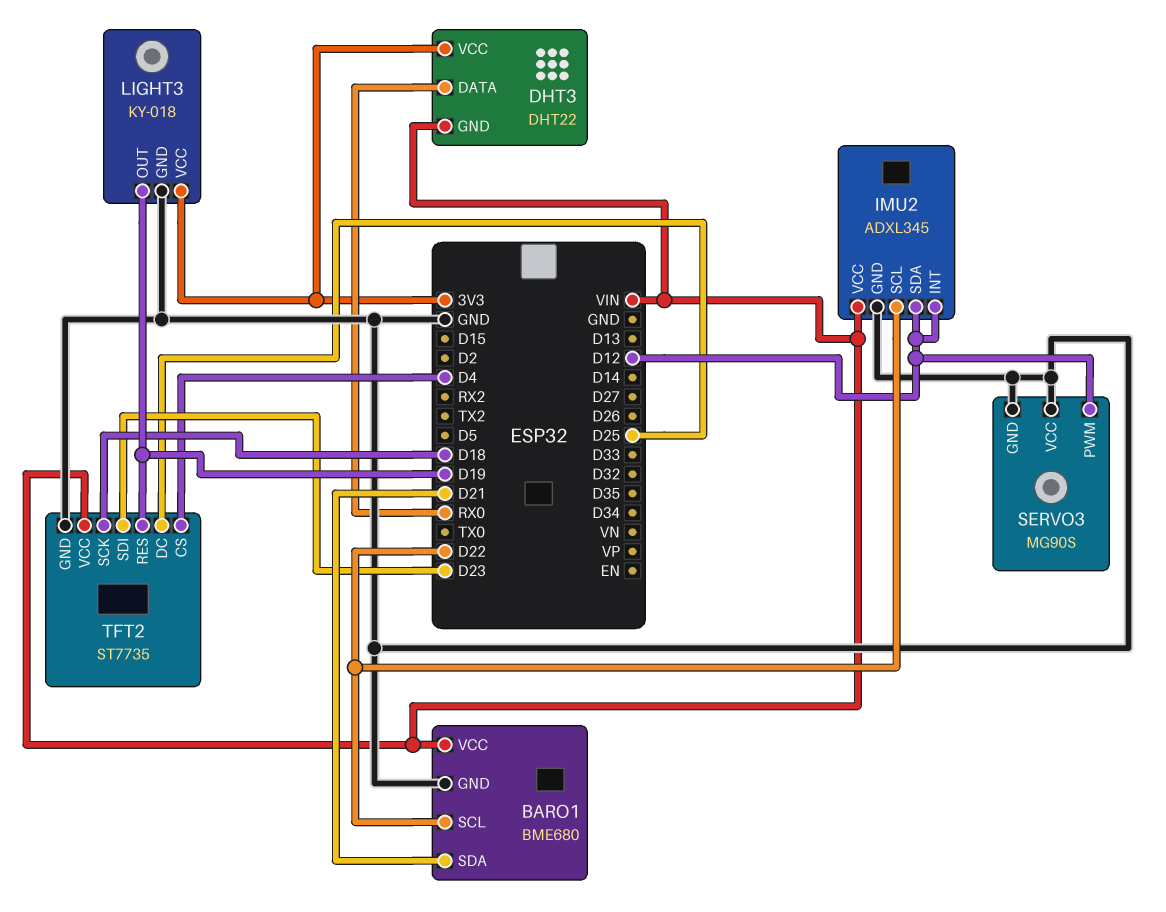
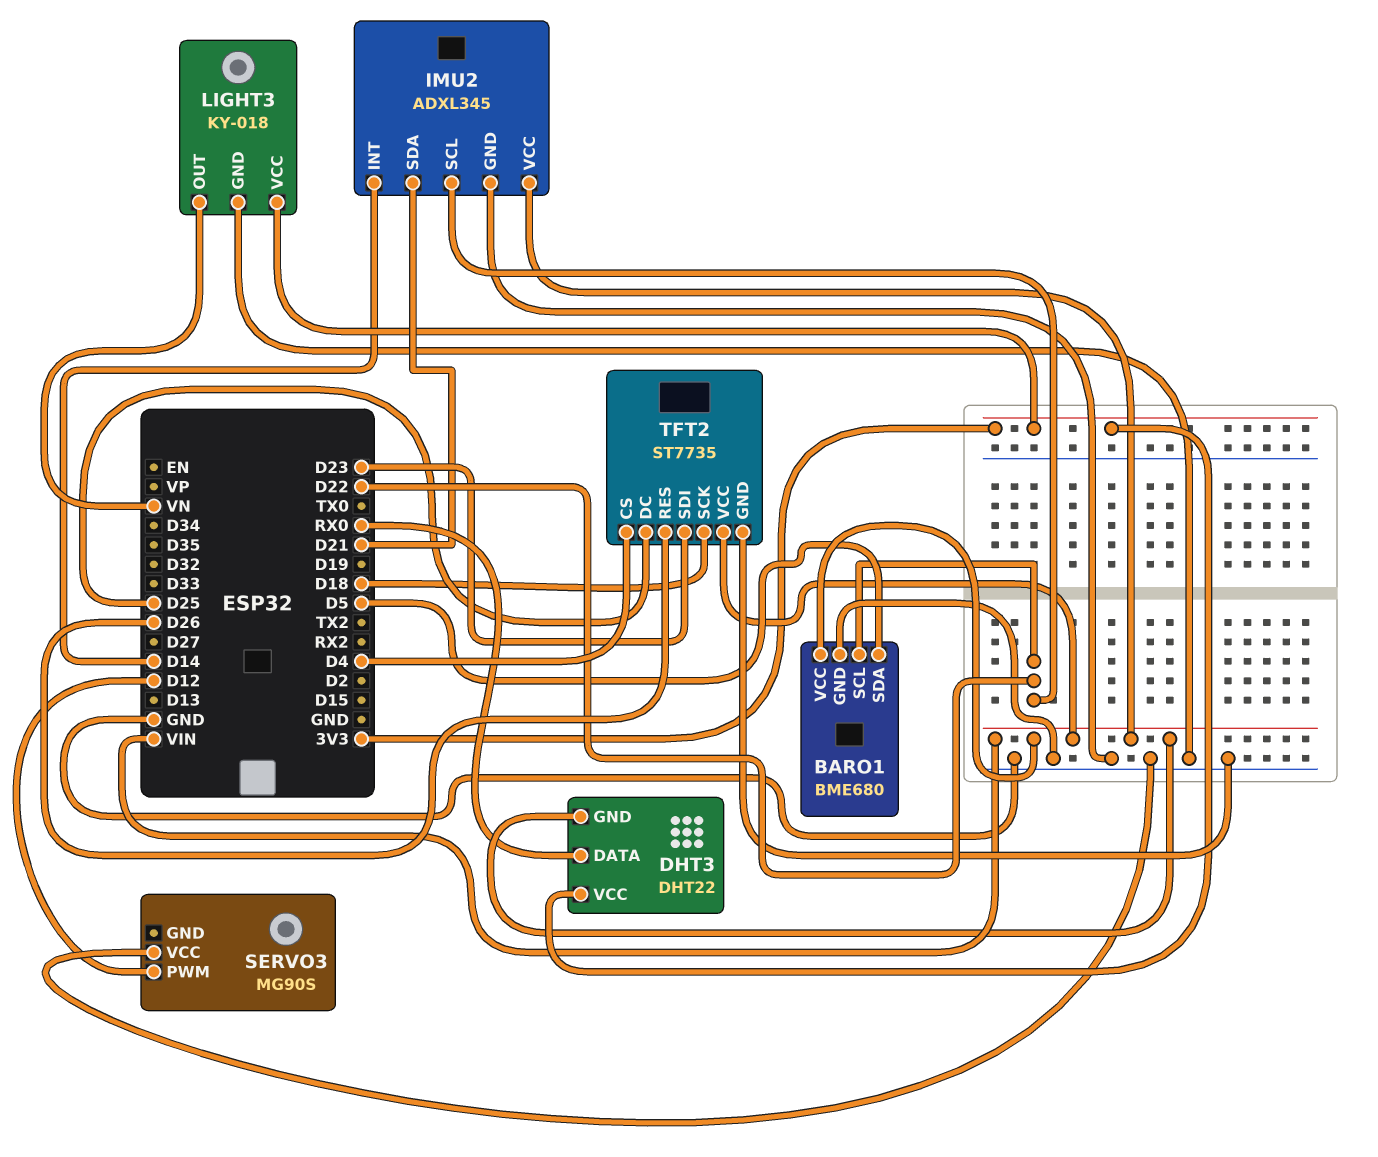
BARO1 pin SDA: D21 -> D5
IMU2 pin INT: D12 -> D14
IMU2 pin SDA: D12 -> D21
LIGHT3 pin OUT: D19 -> VN
SERVO3 pin GND: GND -> none
TFT2 pin RES: D19 -> D26

